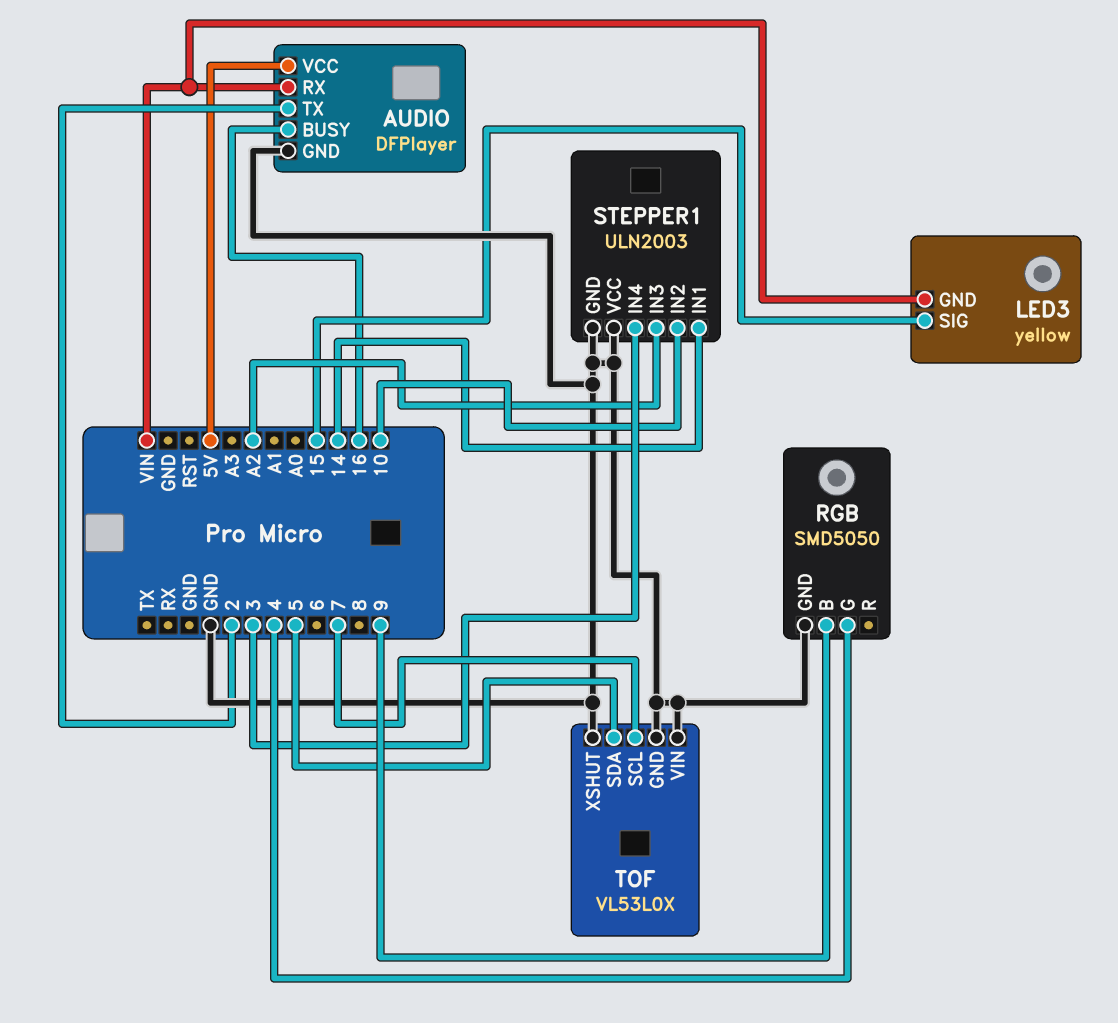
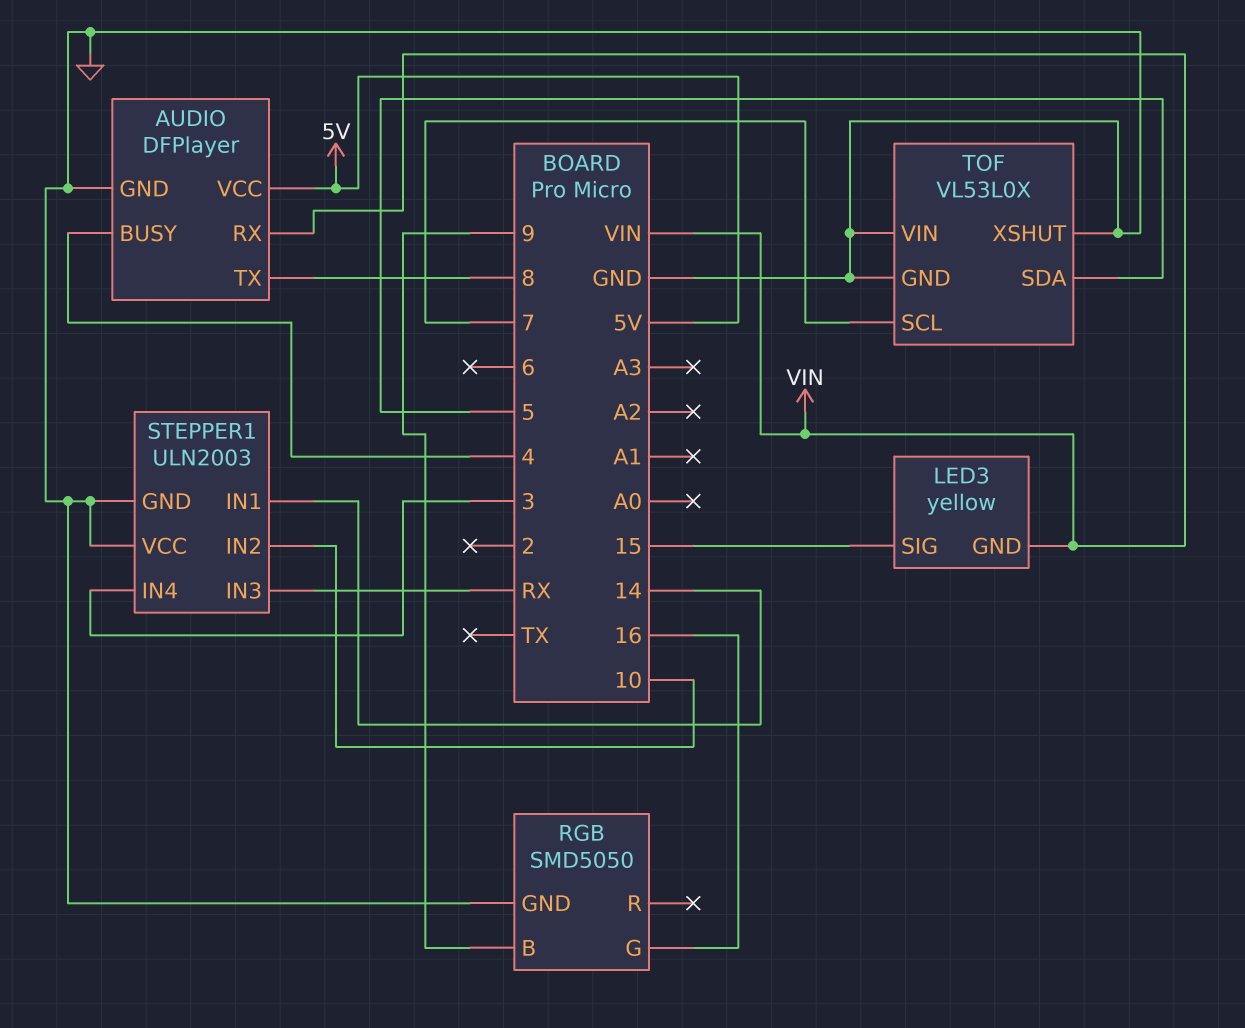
AUDIO pin BUSY: 16 -> 4
AUDIO pin TX: 2 -> 8
RGB pin G: 4 -> 16
STEPPER1 pin IN3: A2 -> RX

